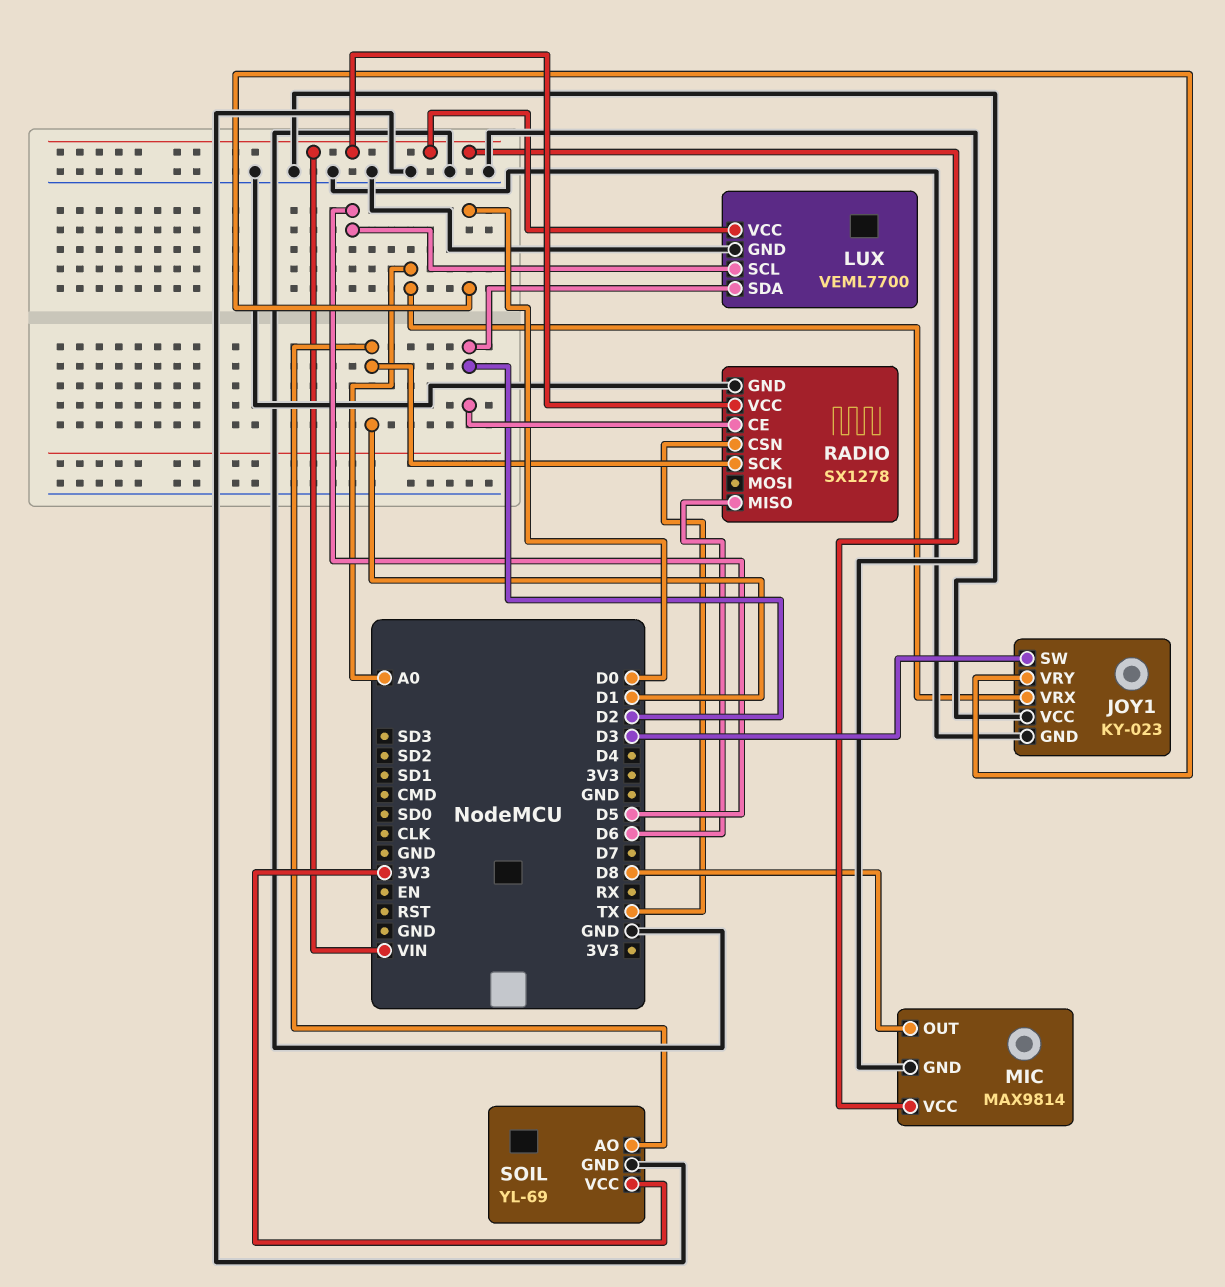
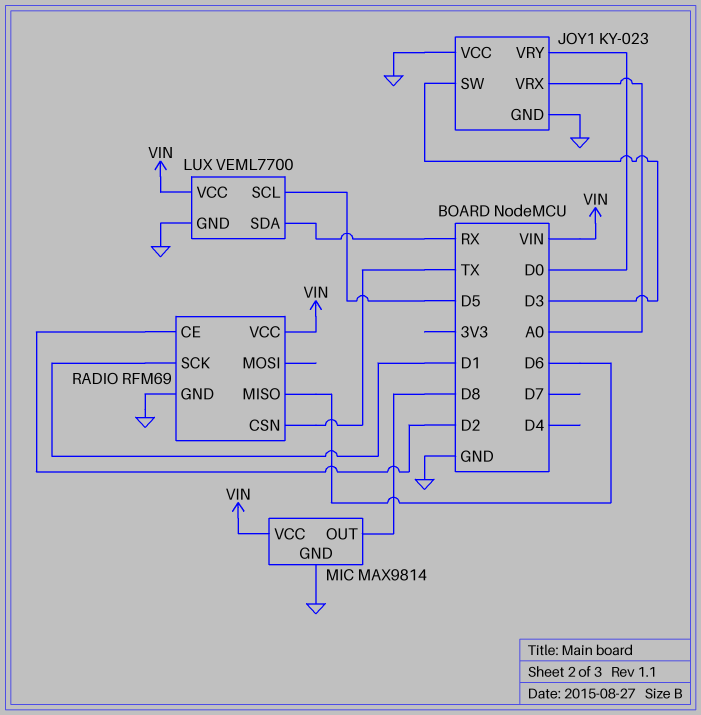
LUX pin SDA: D2 -> RX
RADIO: SX1278 -> RFM69
SOIL: YL-69 -> none
SOIL pin AO: D1 -> none
SOIL pin GND: GND -> none
SOIL pin VCC: 3V3 -> none

